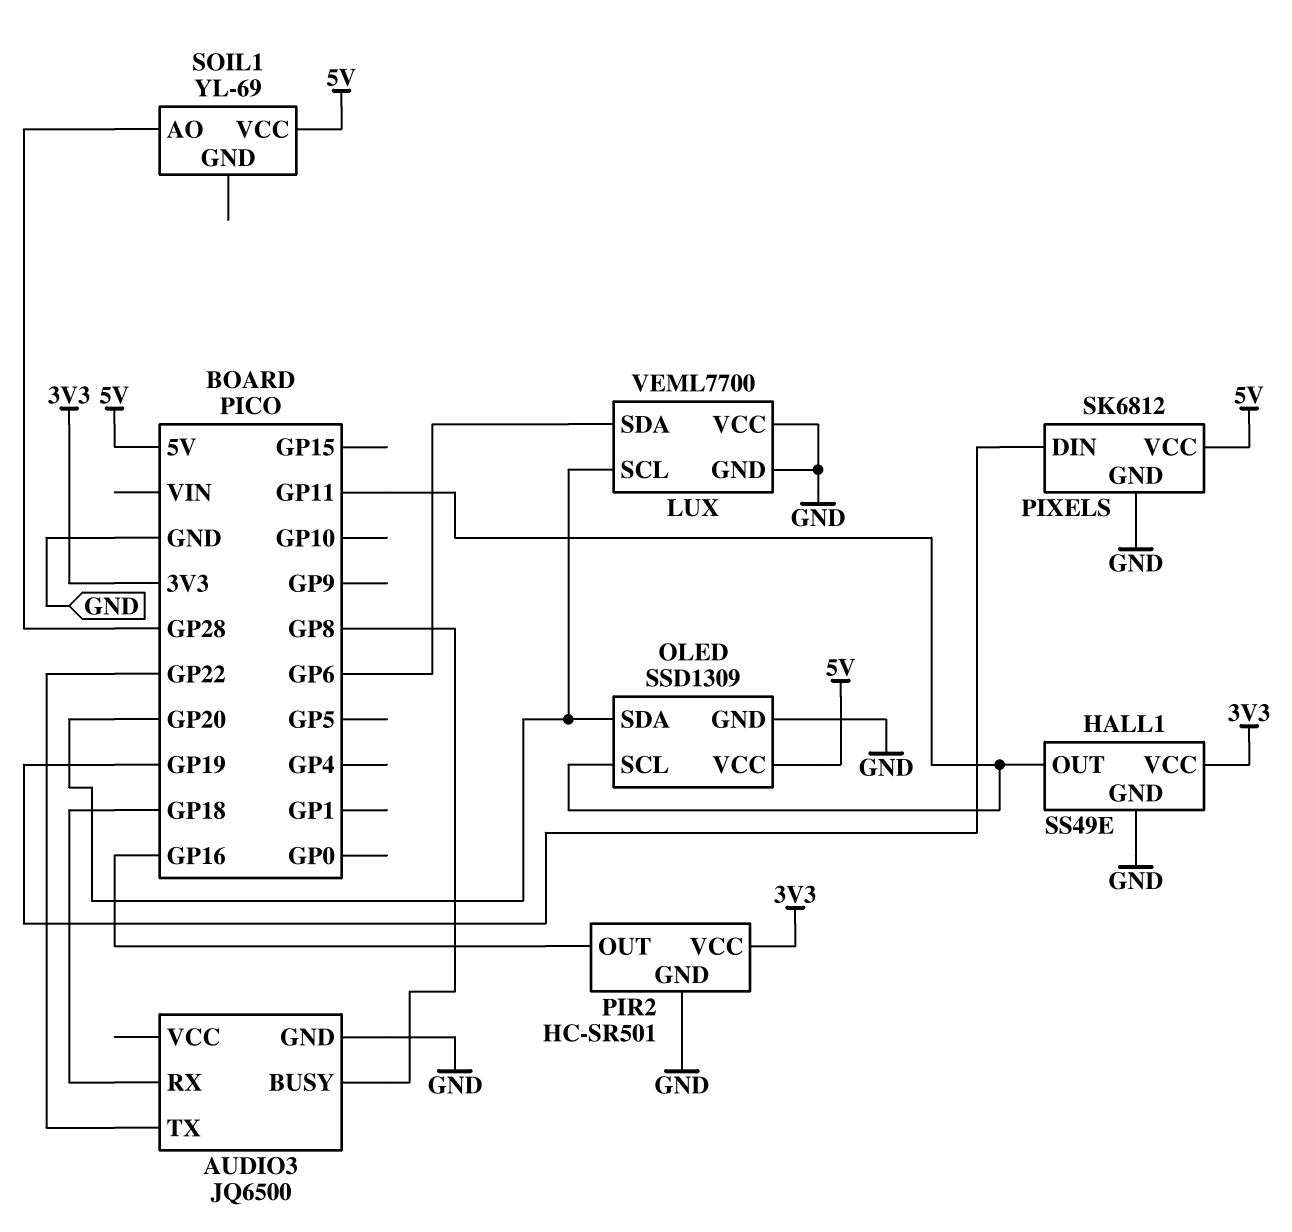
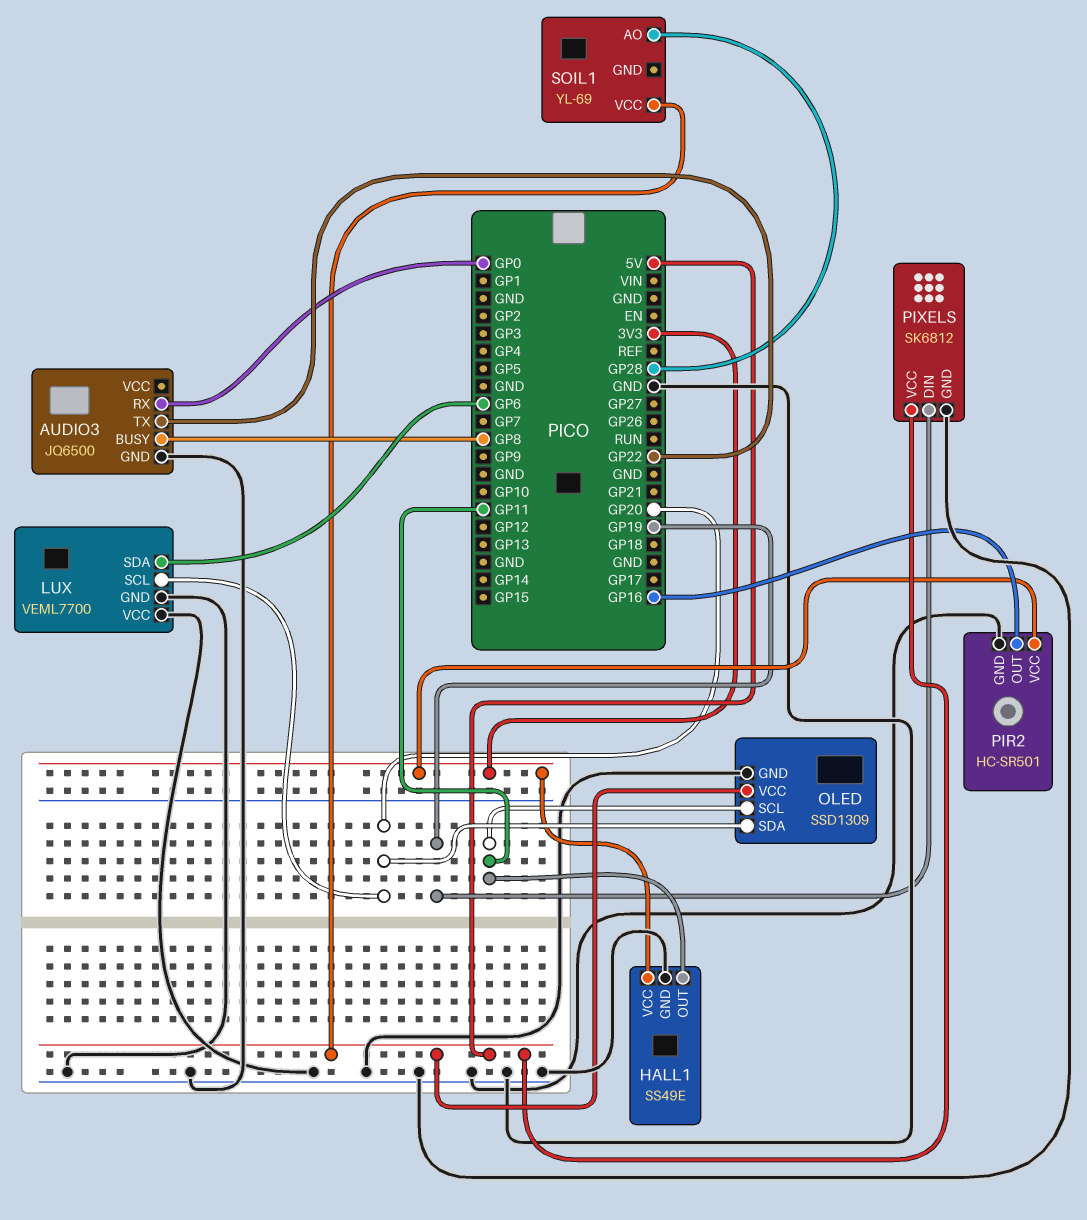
AUDIO3 pin RX: GP18 -> GP0

